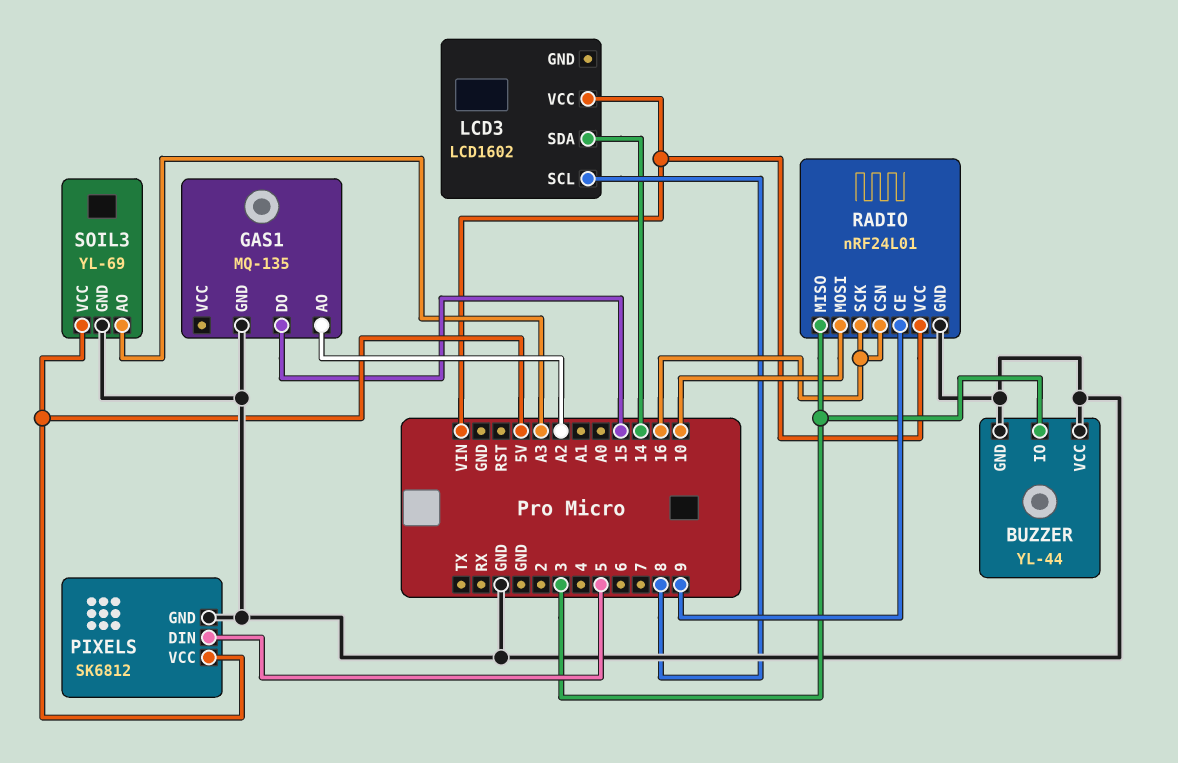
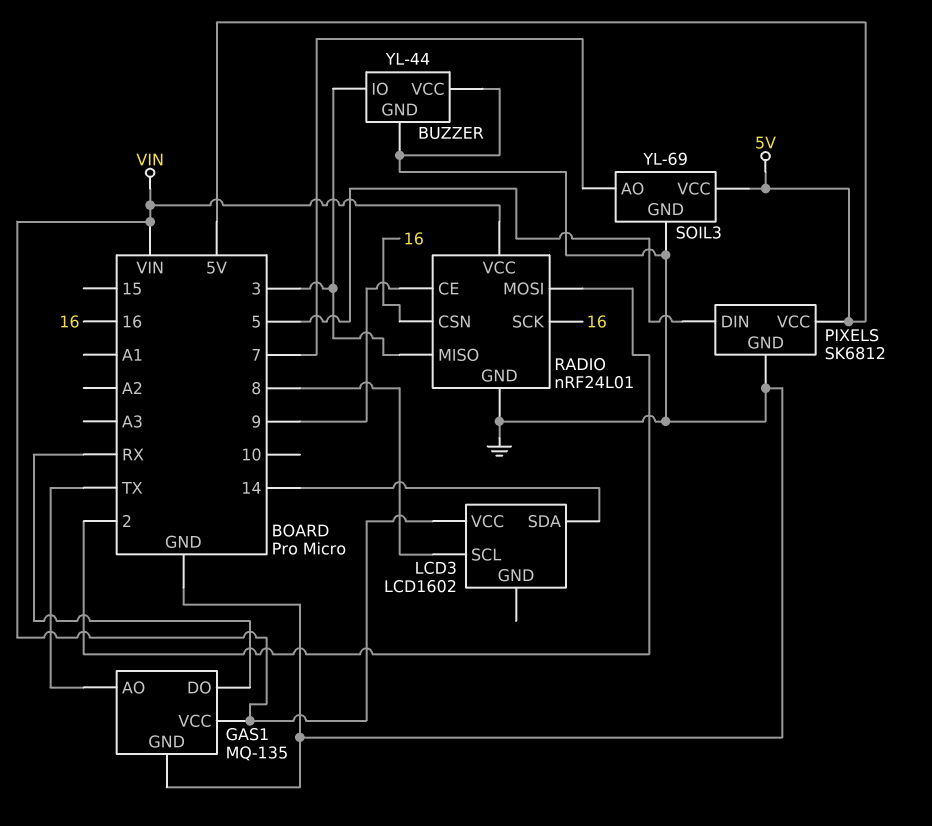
GAS1 pin AO: A2 -> TX
GAS1 pin DO: 15 -> RX
GAS1 pin VCC: none -> VIN
RADIO pin MOSI: 10 -> 2
SOIL3 pin AO: A3 -> 7

